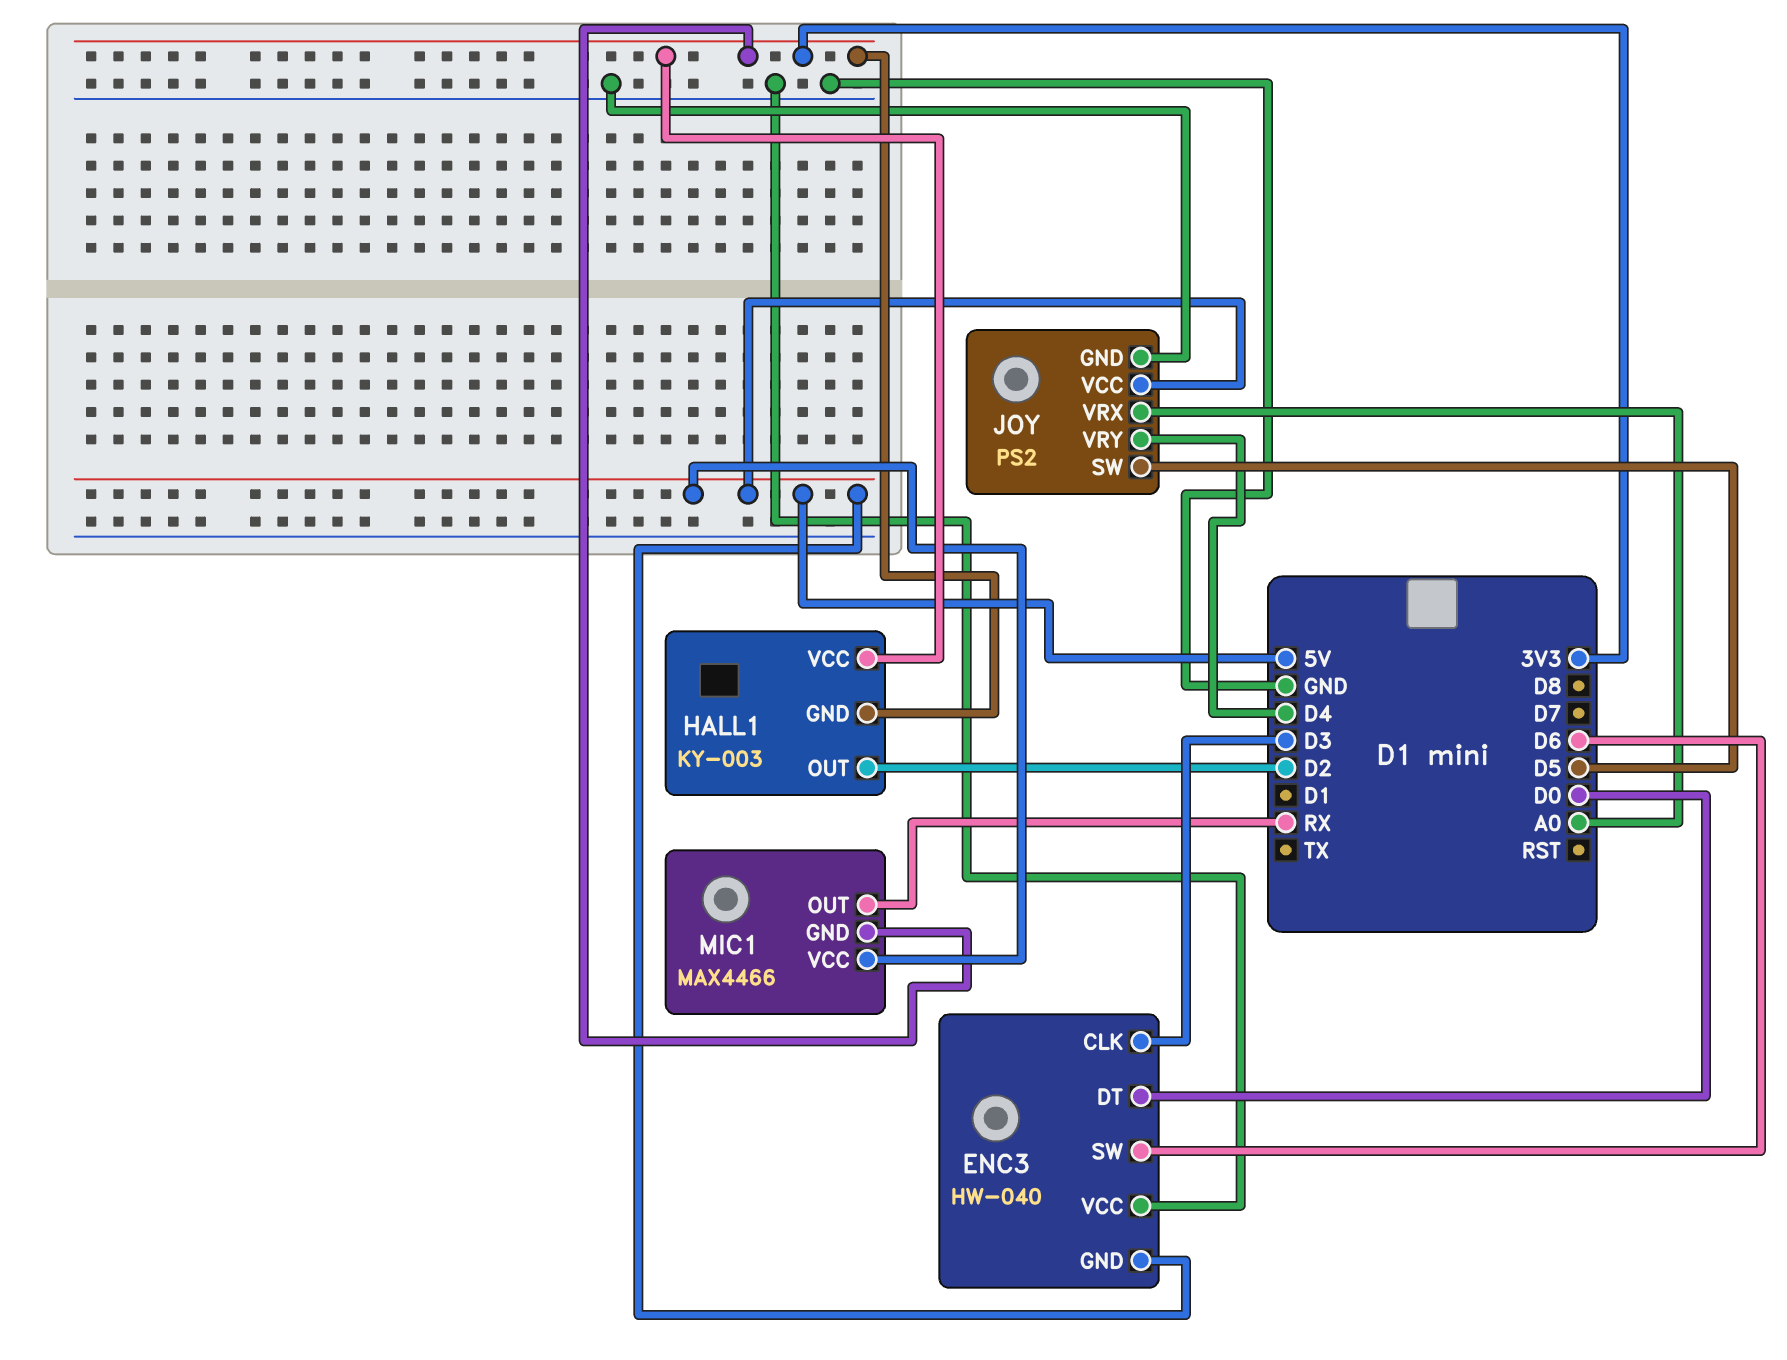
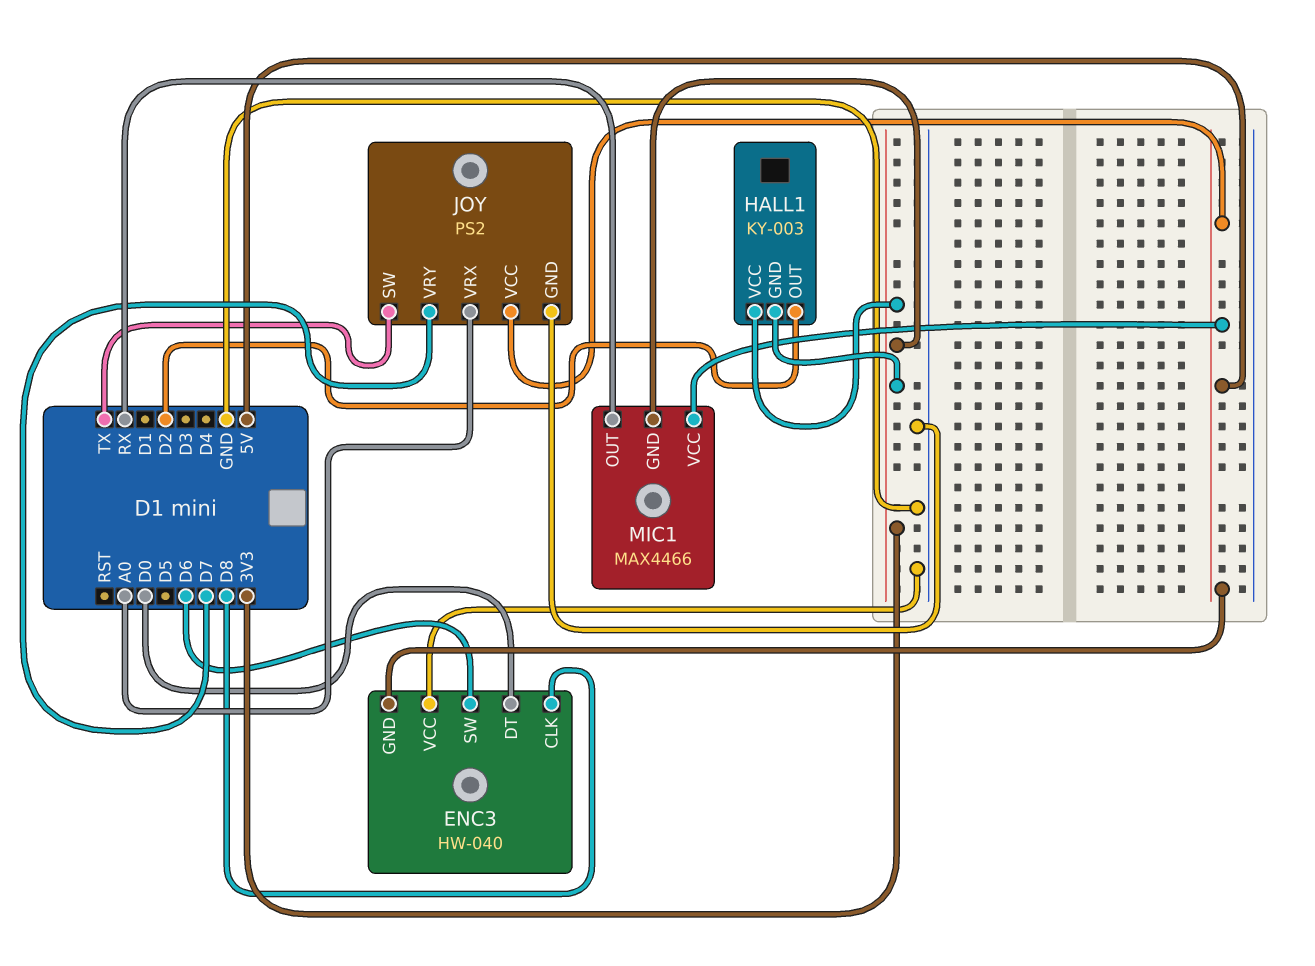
ENC3 pin CLK: D3 -> D8
JOY pin SW: D5 -> TX
JOY pin VRY: D4 -> D7

